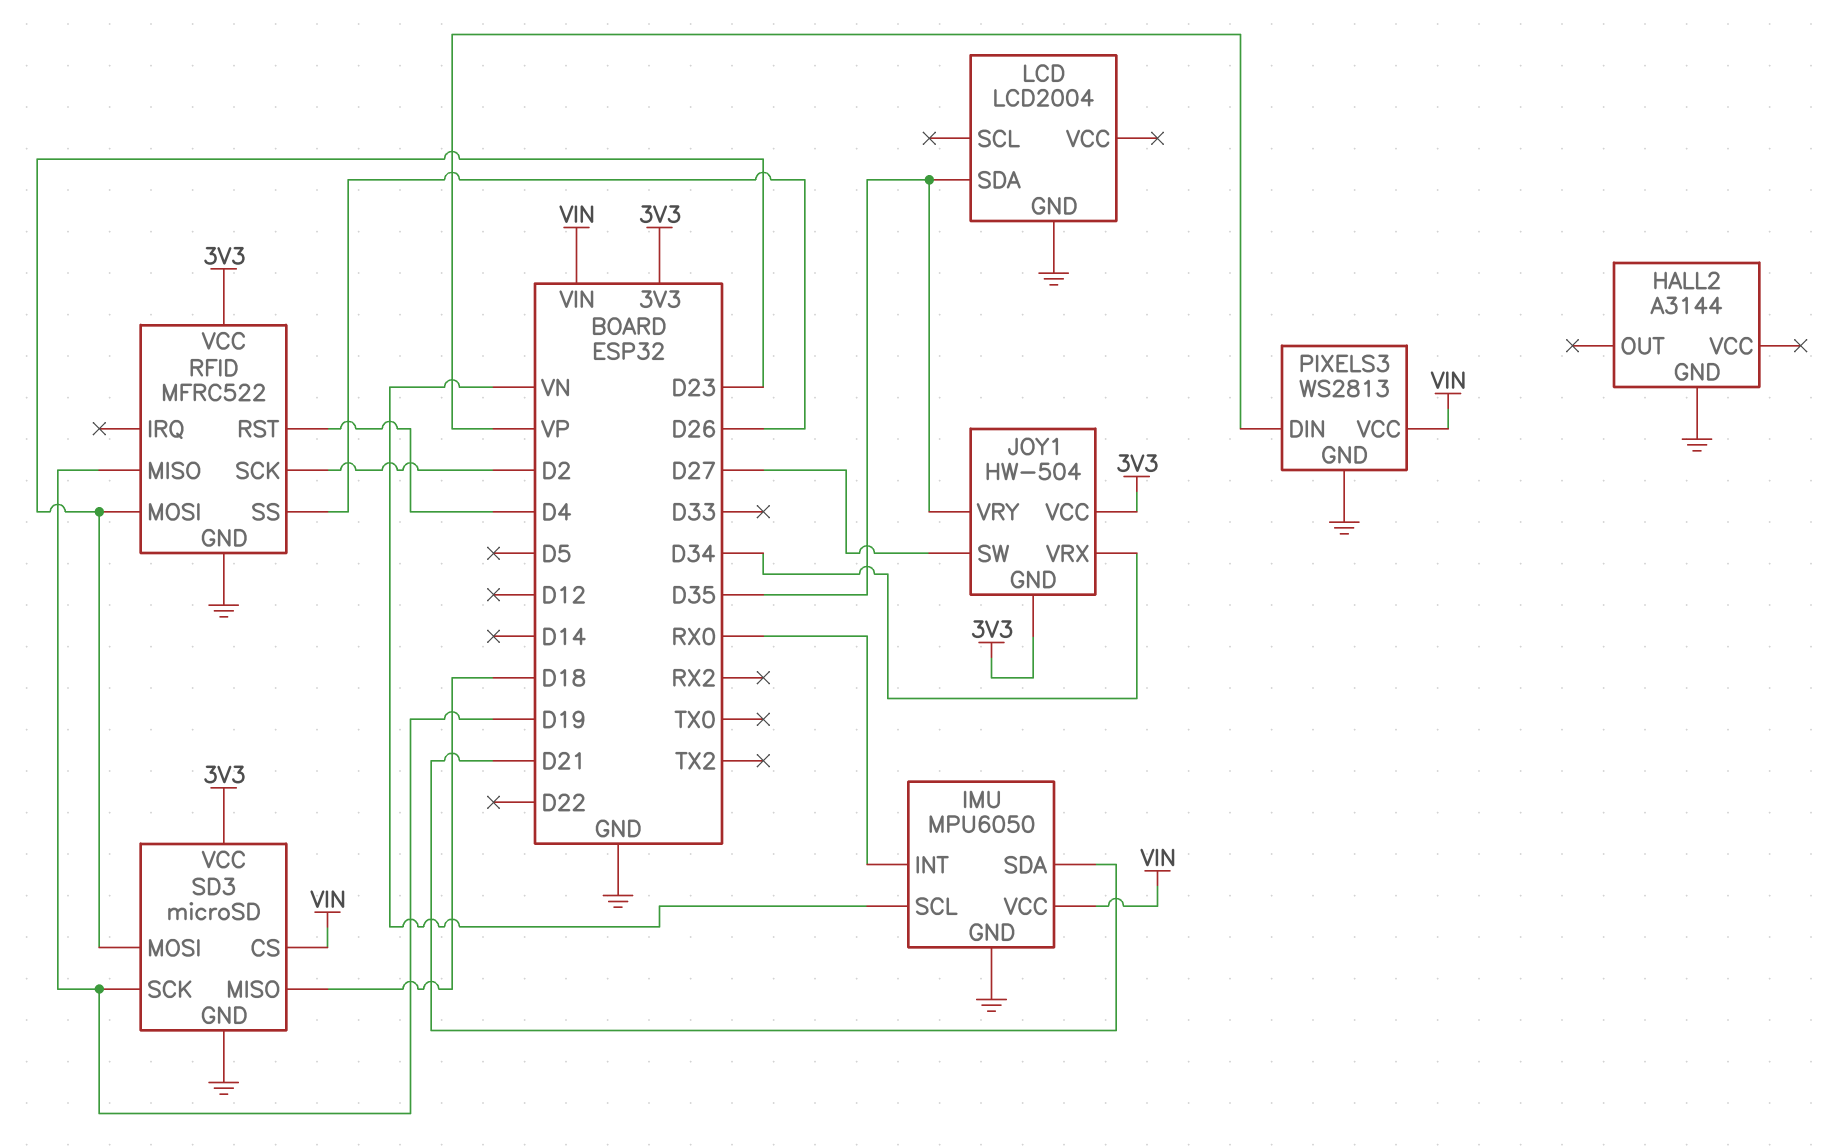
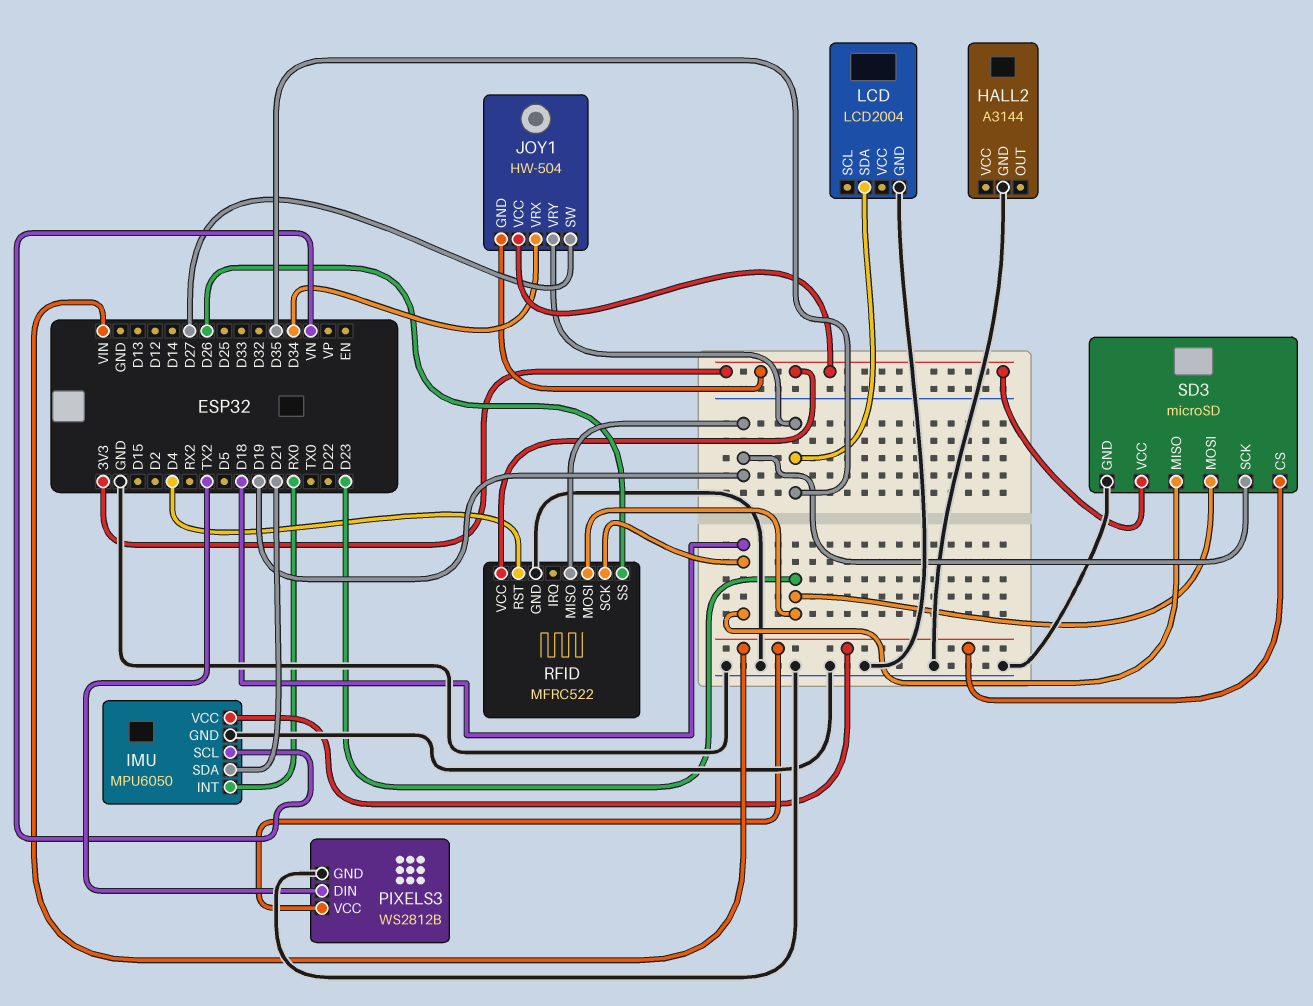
PIXELS3: WS2813 -> WS2812B
PIXELS3 pin DIN: VP -> TX2
RFID pin SCK: D2 -> D18

